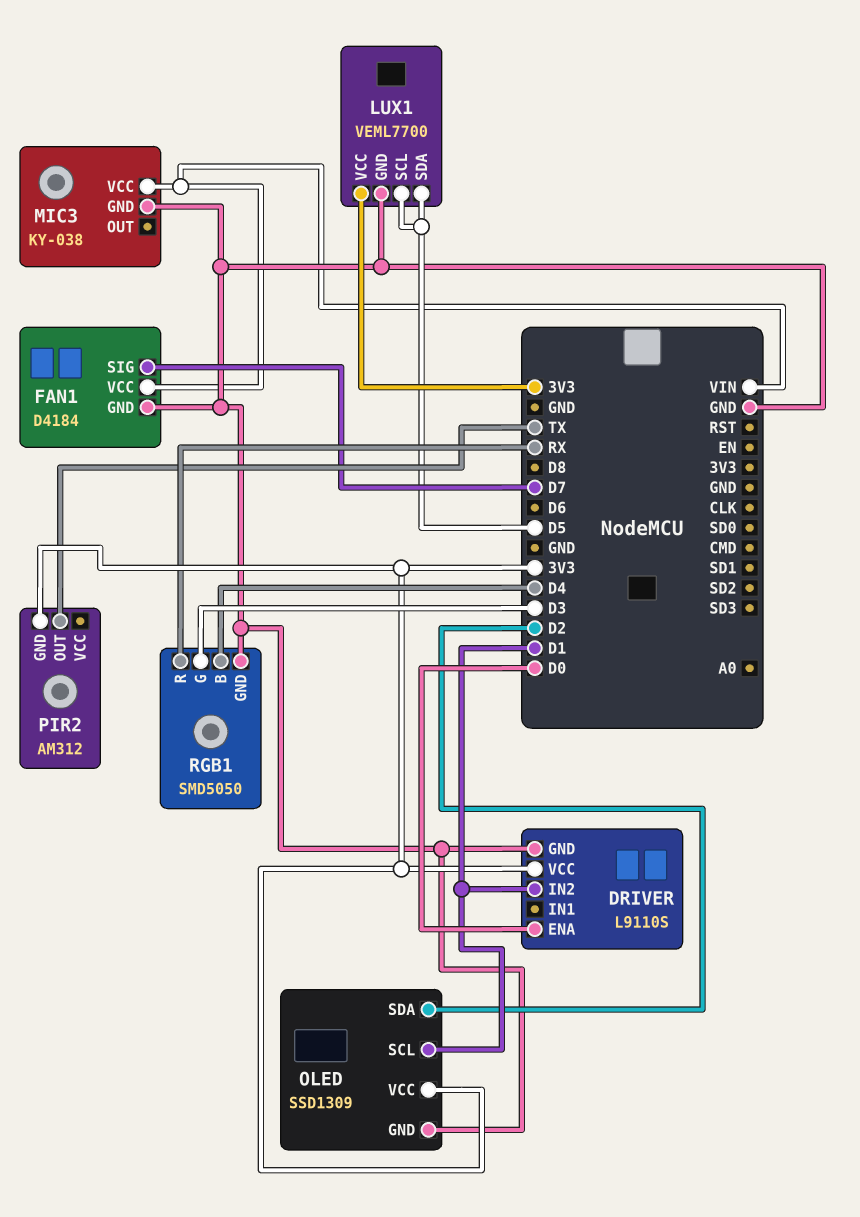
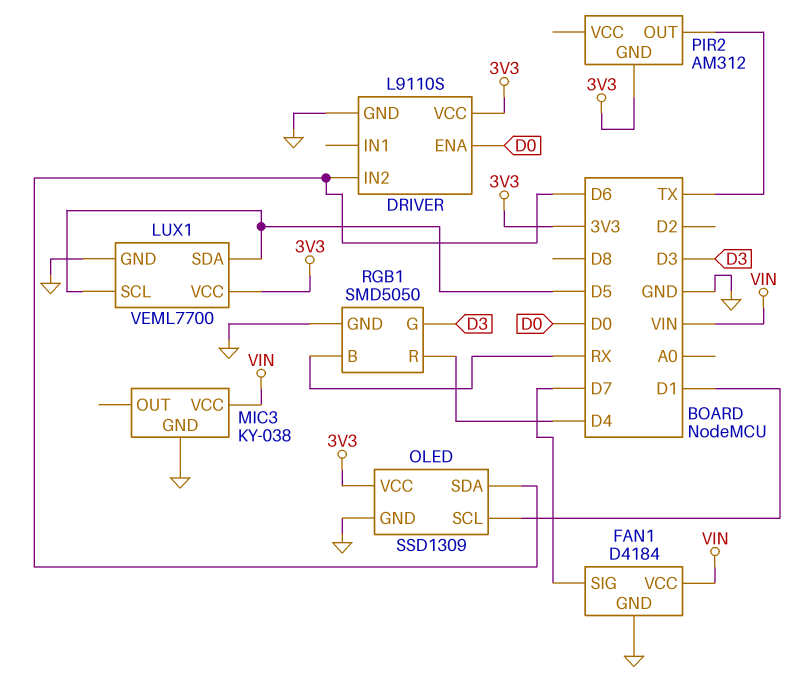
DRIVER pin IN2: D1 -> D6
OLED pin SDA: D2 -> D6
RGB1 pin B: D4 -> RX
RGB1 pin R: RX -> D4

